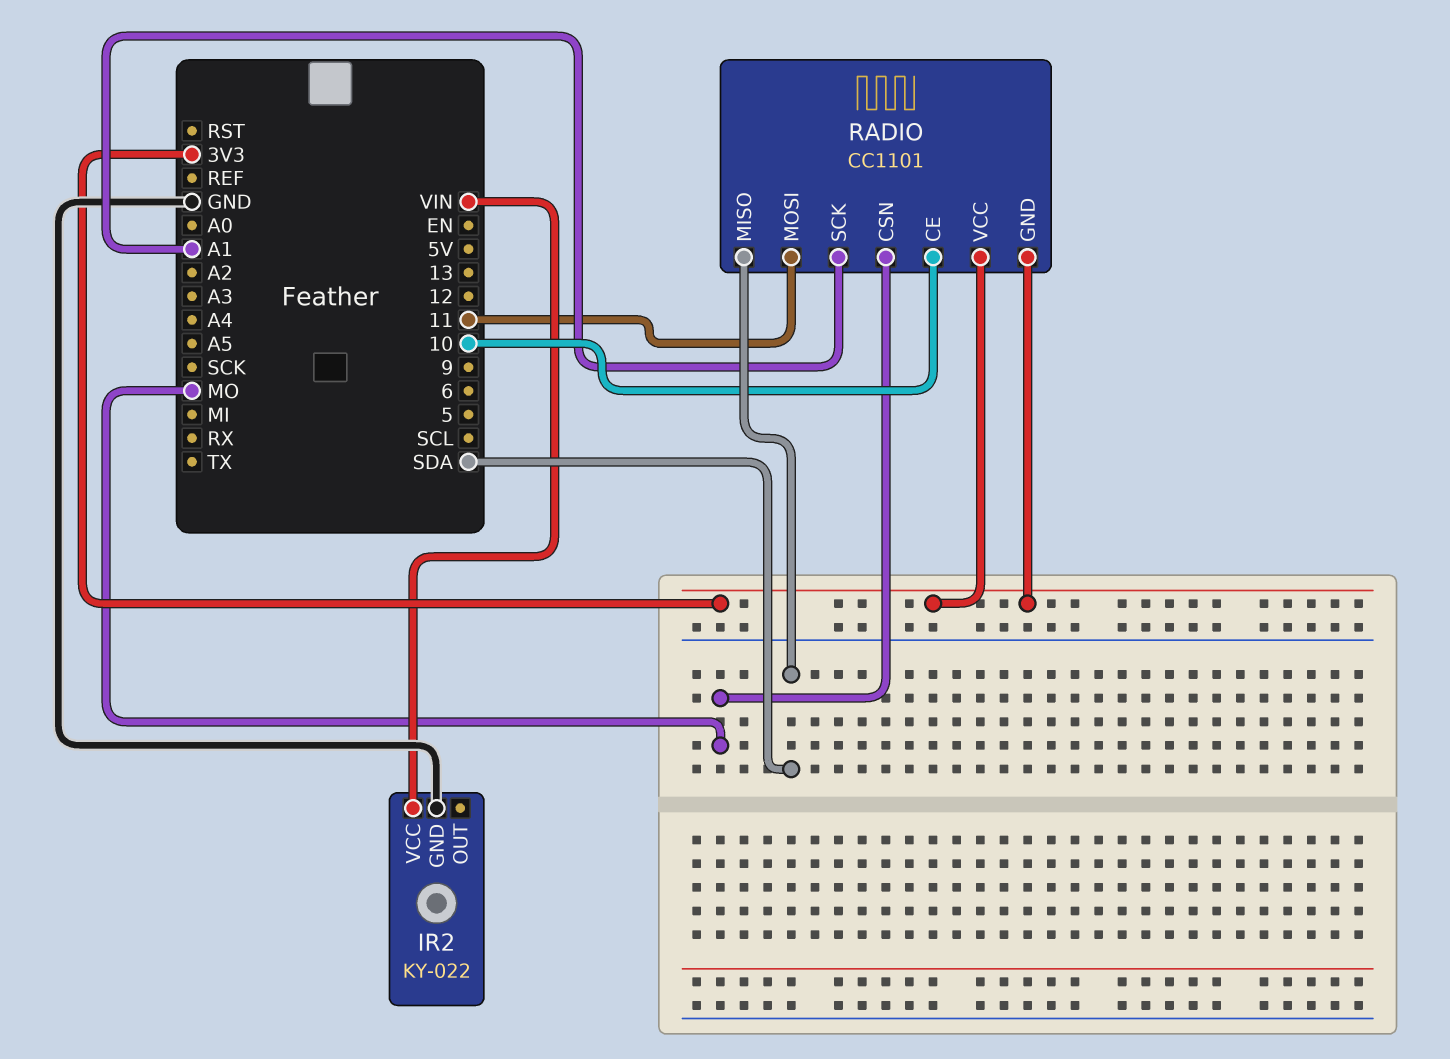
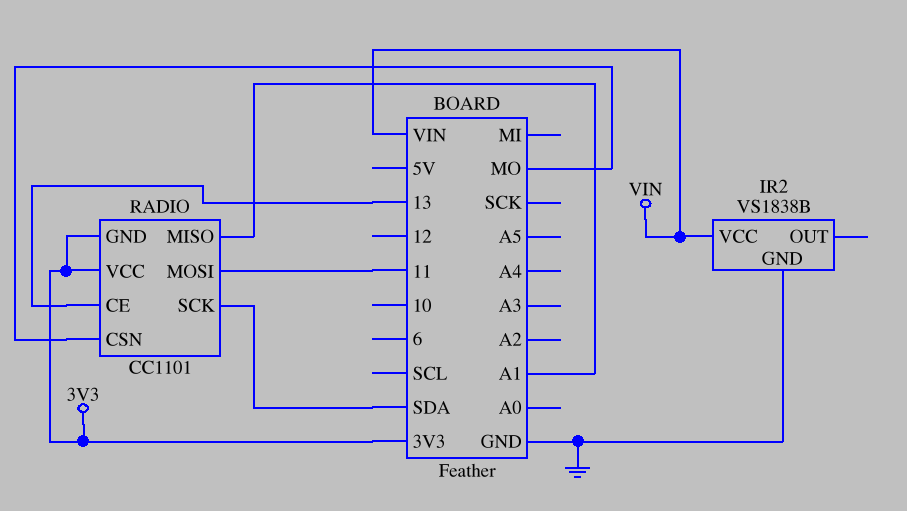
IR2: KY-022 -> VS1838B
RADIO pin CE: 10 -> 13
RADIO pin MISO: SDA -> A1
RADIO pin SCK: A1 -> SDA

